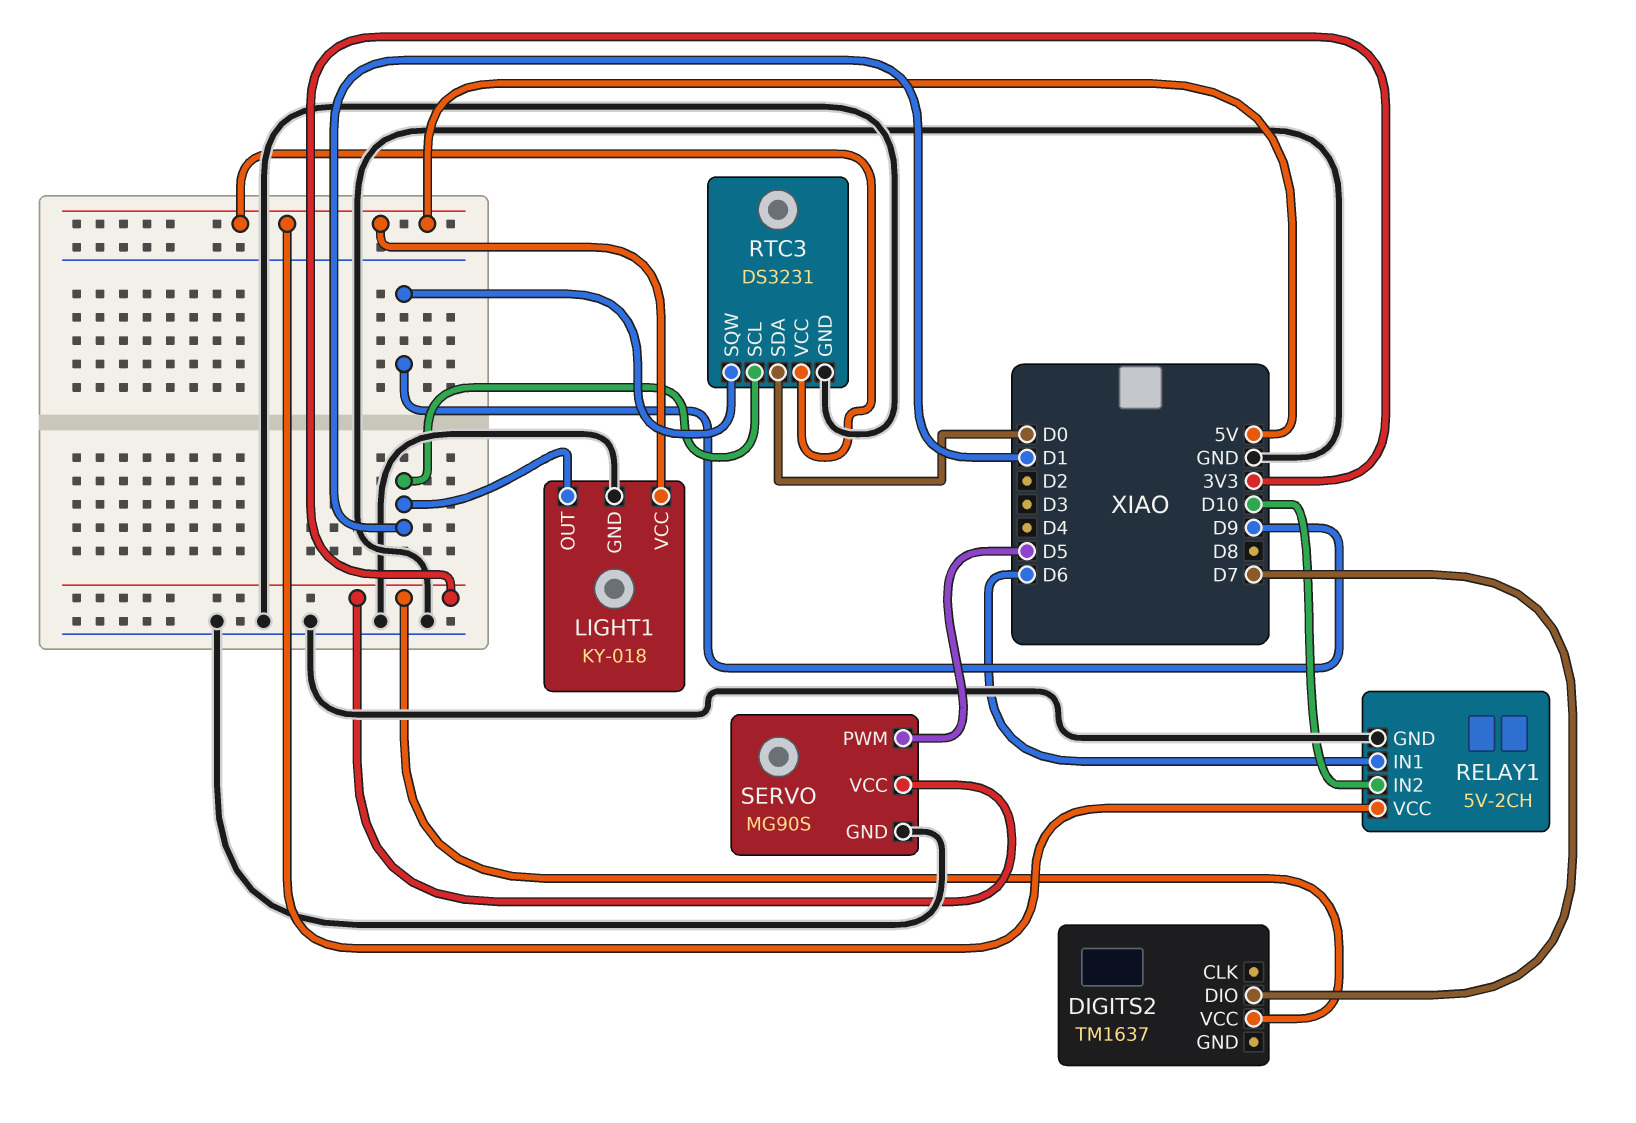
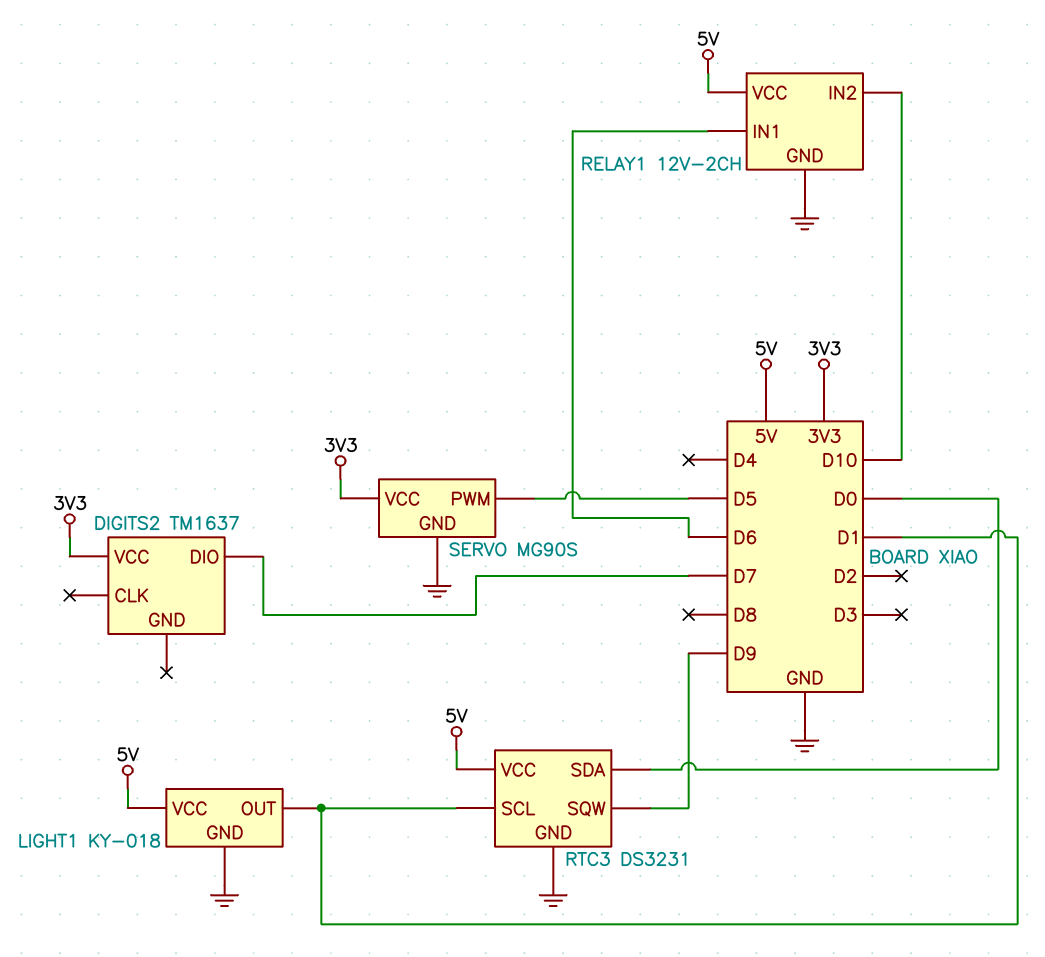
RELAY1: 5V-2CH -> 12V-2CH

